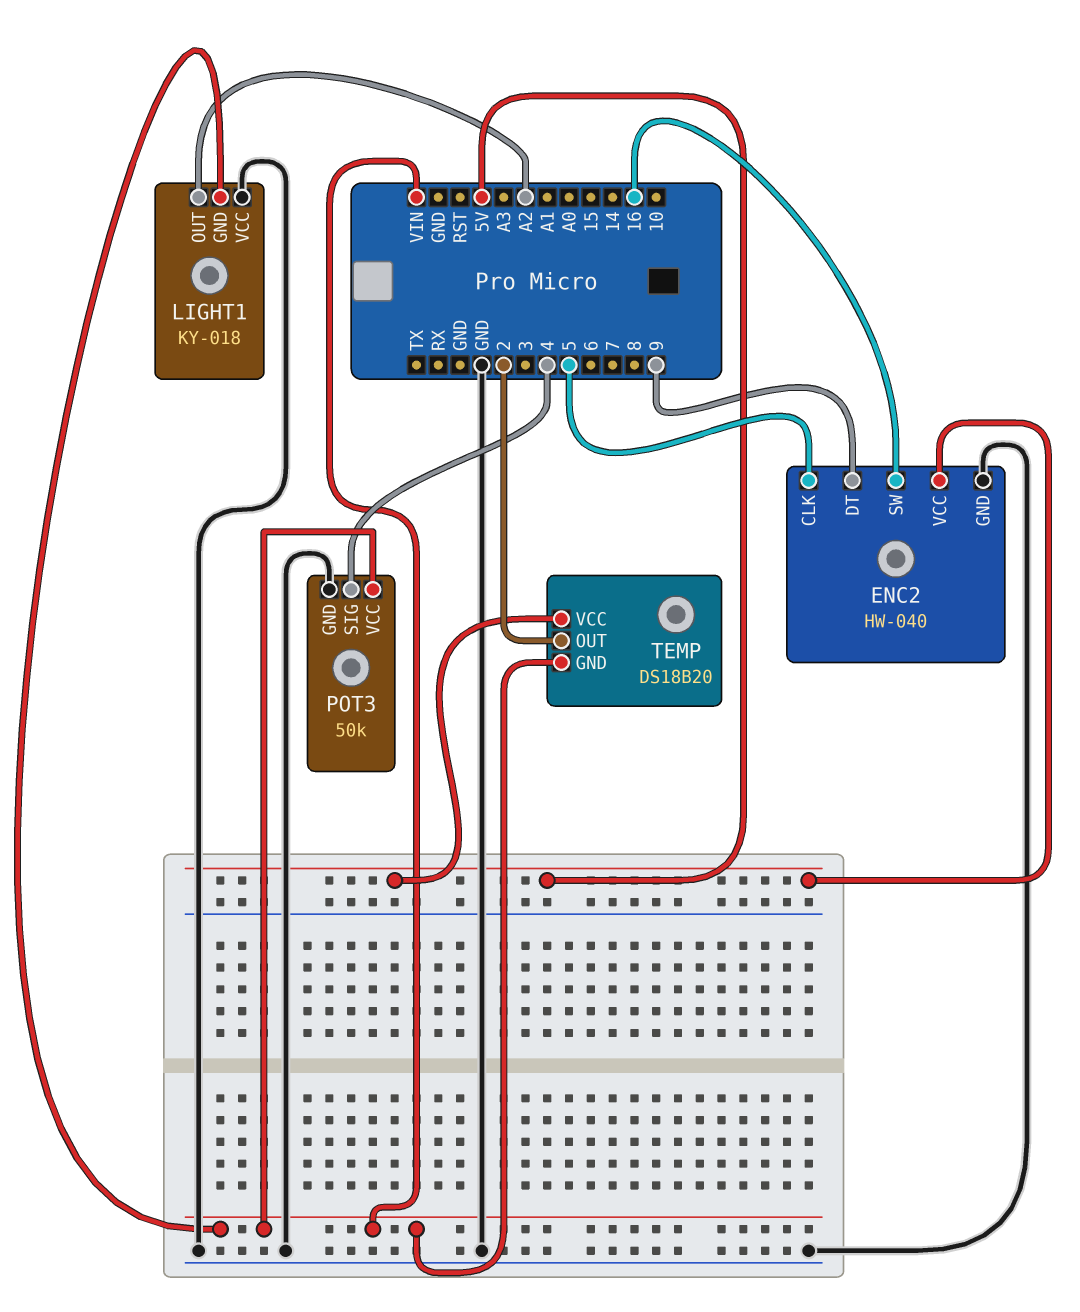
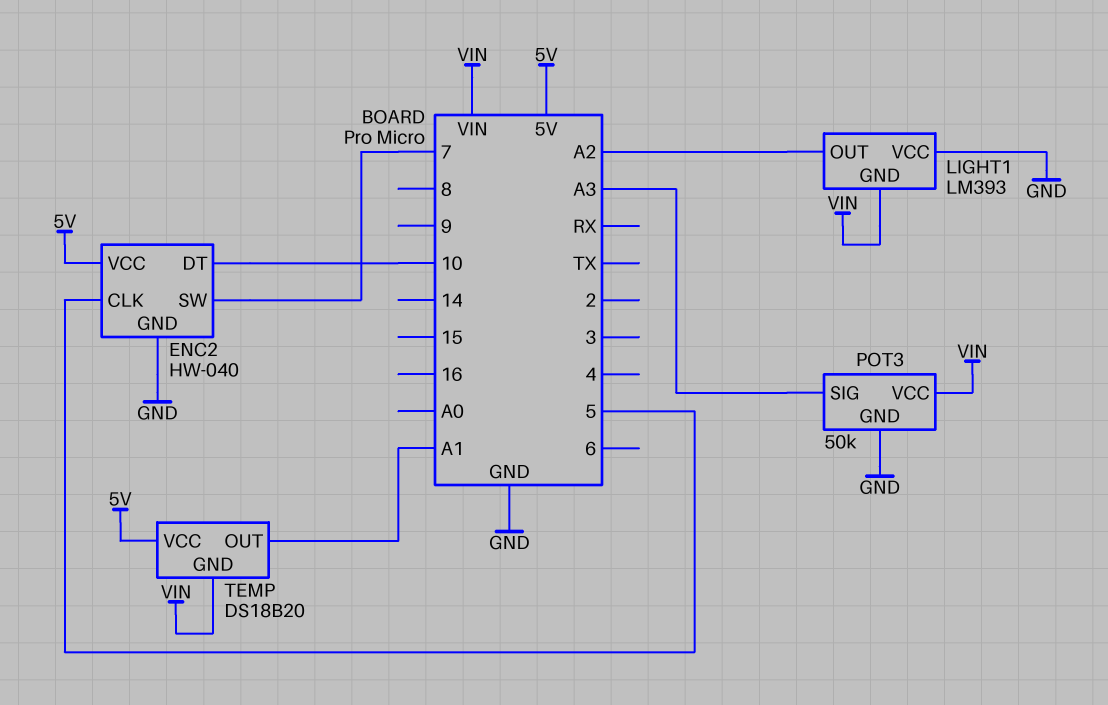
ENC2 pin DT: 9 -> 10
ENC2 pin SW: 16 -> 7
LIGHT1: KY-018 -> LM393
POT3 pin SIG: 4 -> A3
TEMP pin OUT: 2 -> A1

